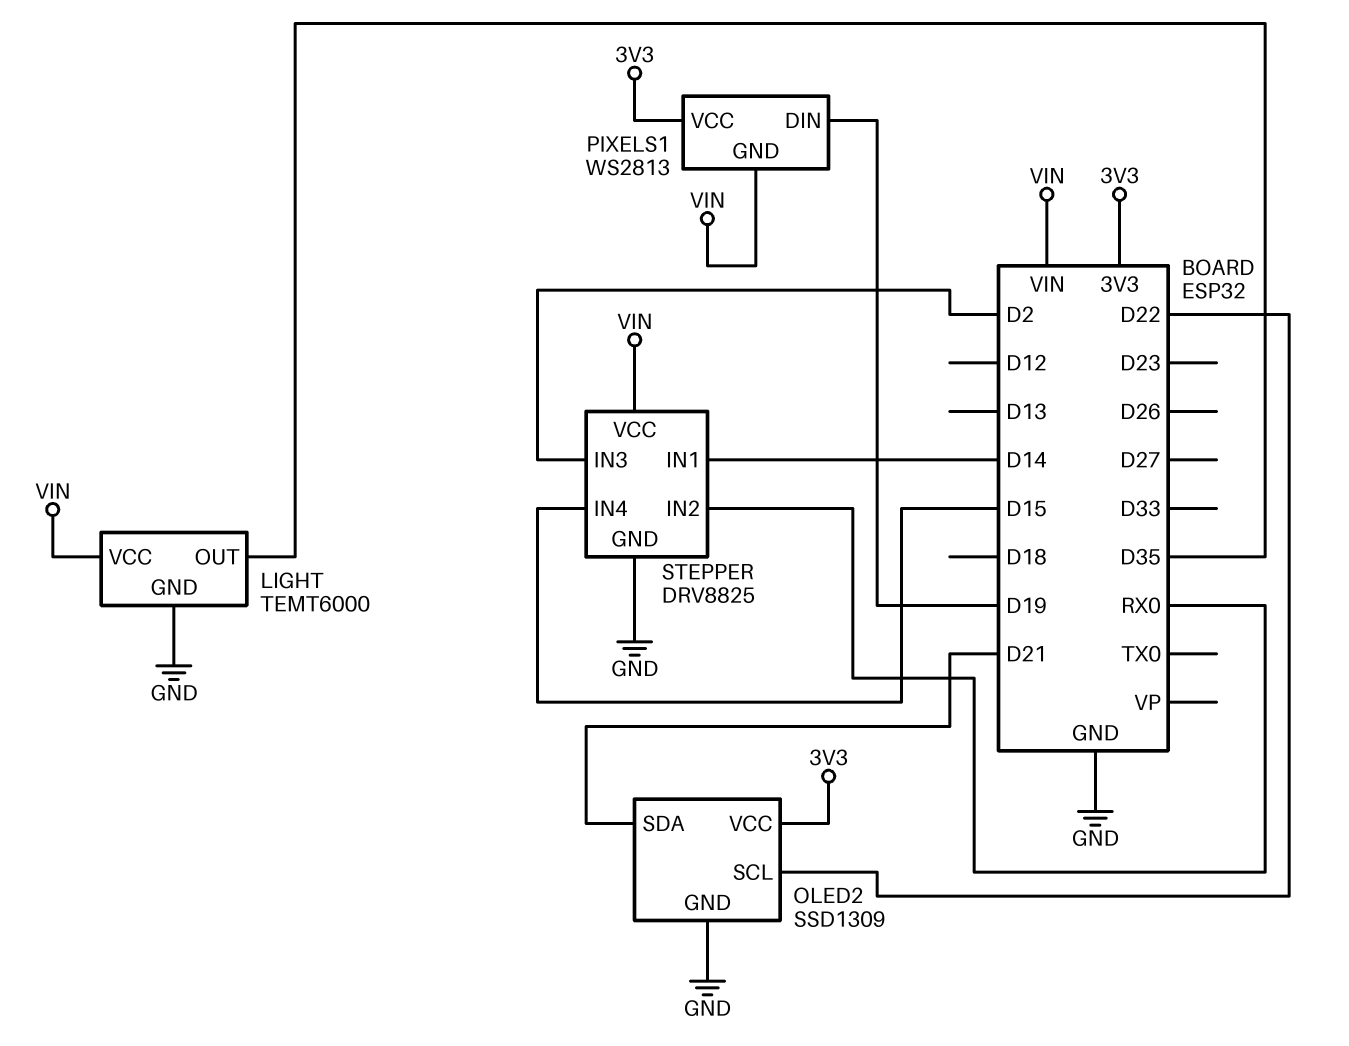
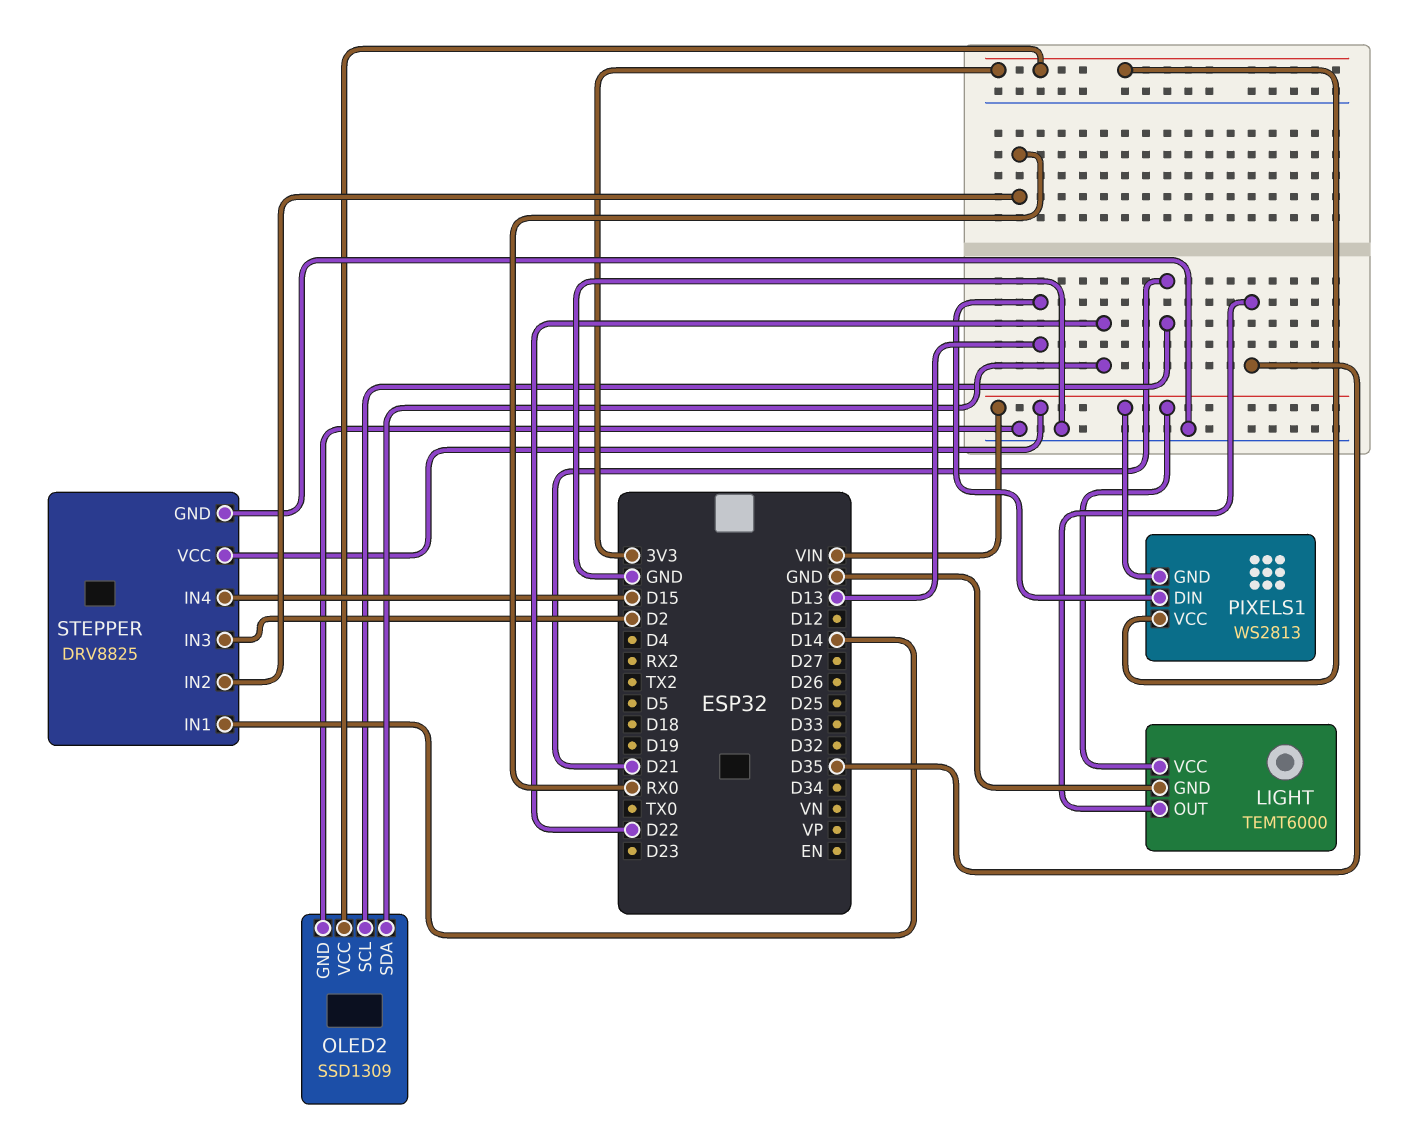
OLED2 pin SCL: D22 -> D21
OLED2 pin SDA: D21 -> D22
PIXELS1 pin DIN: D19 -> D13

